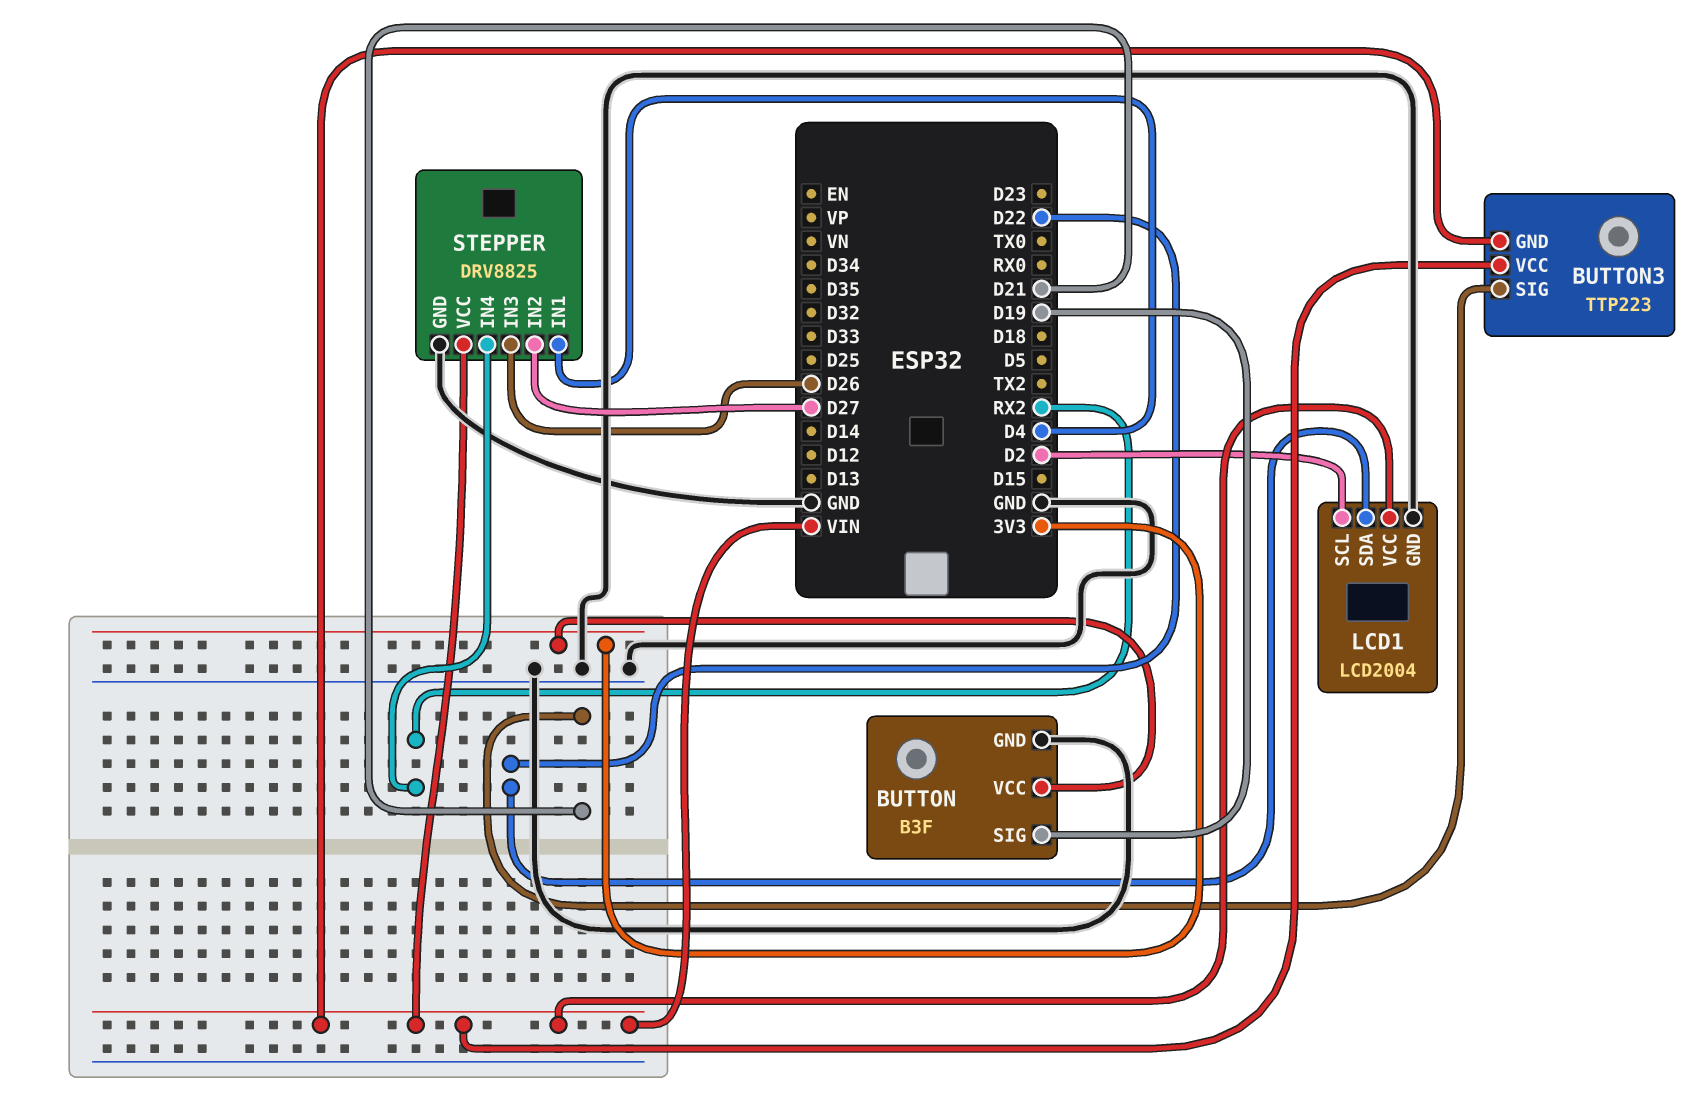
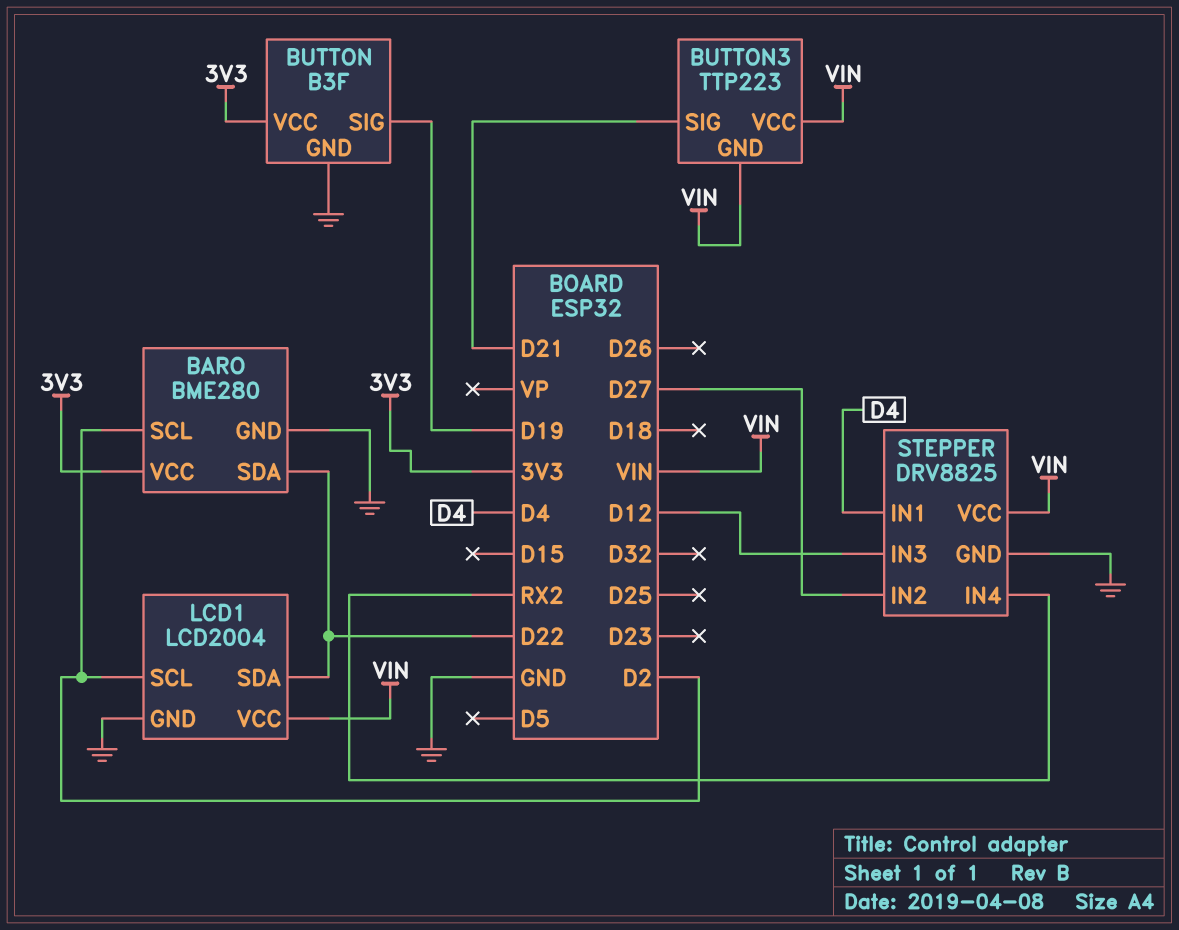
BARO: none -> BME280
BARO pin GND: none -> GND
BARO pin SCL: none -> D2
BARO pin SDA: none -> D22
BARO pin VCC: none -> 3V3
STEPPER pin IN3: D26 -> D12

